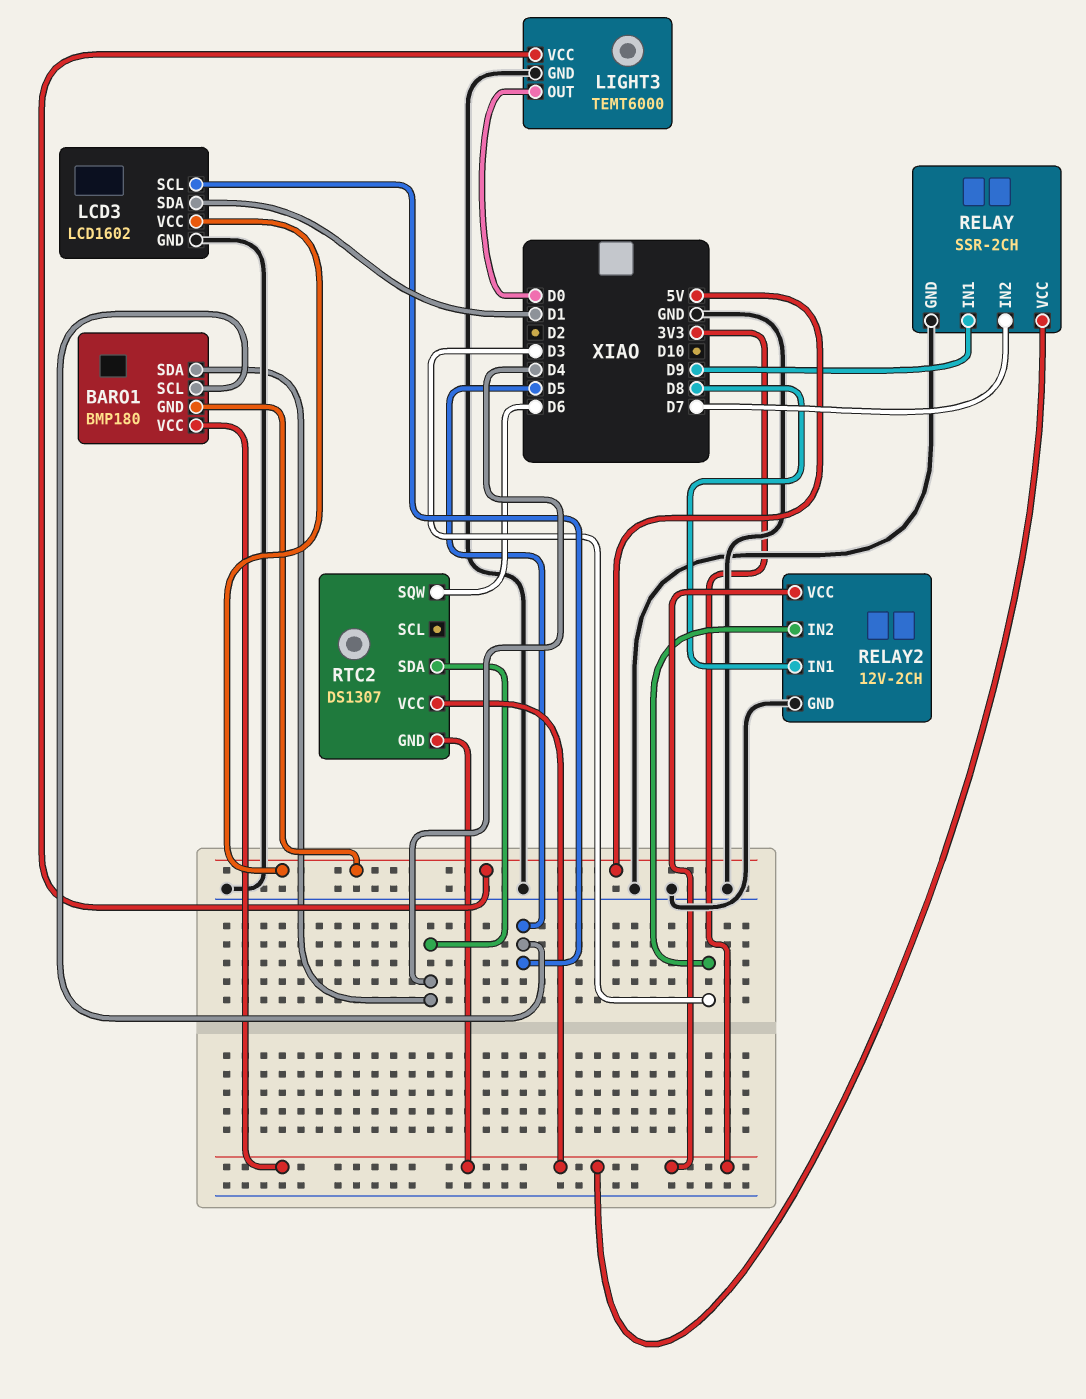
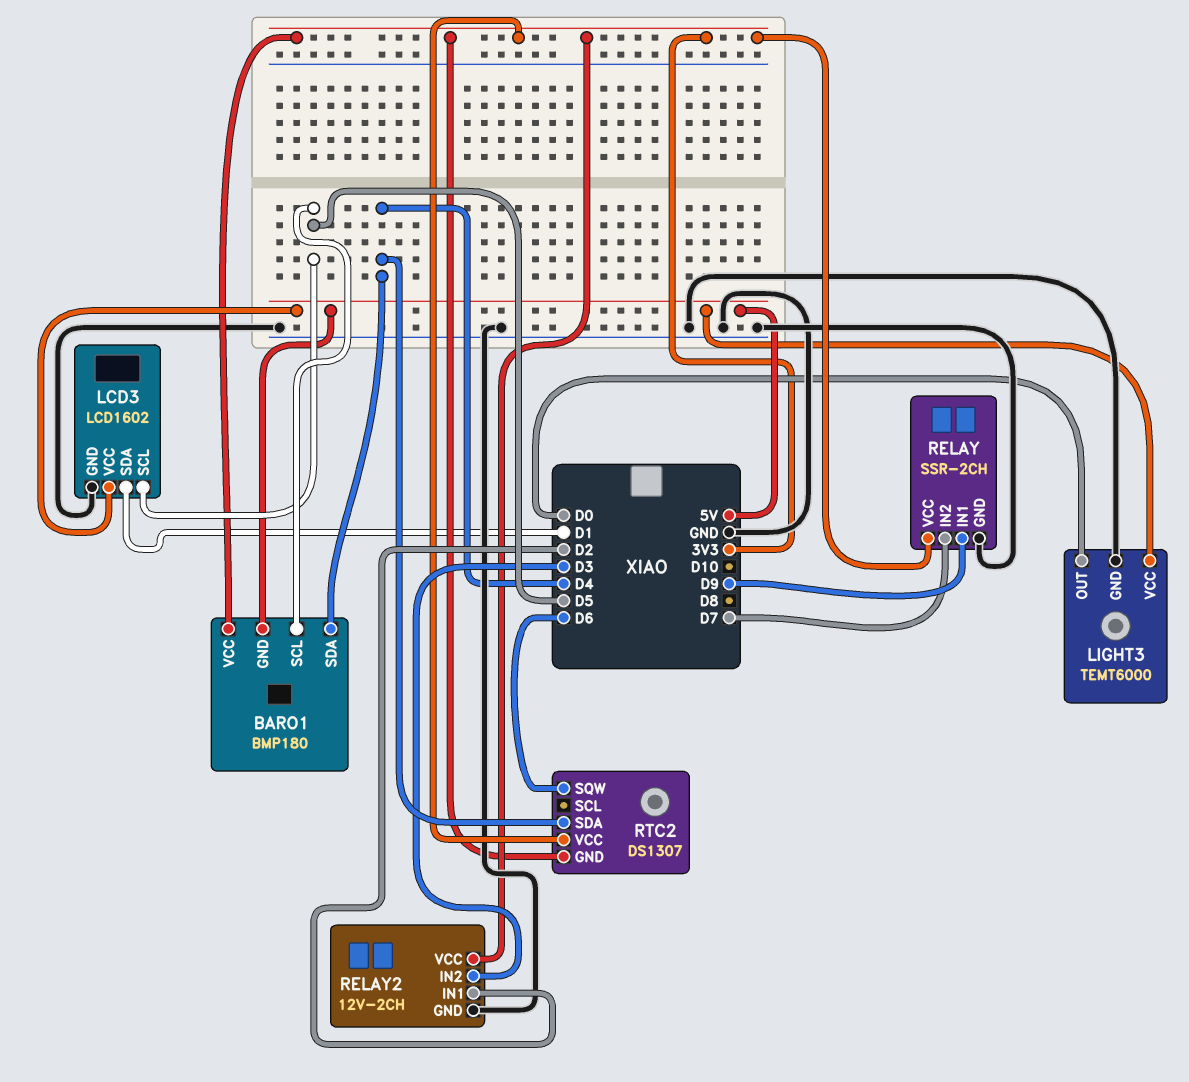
RELAY2 pin IN1: D8 -> D2

